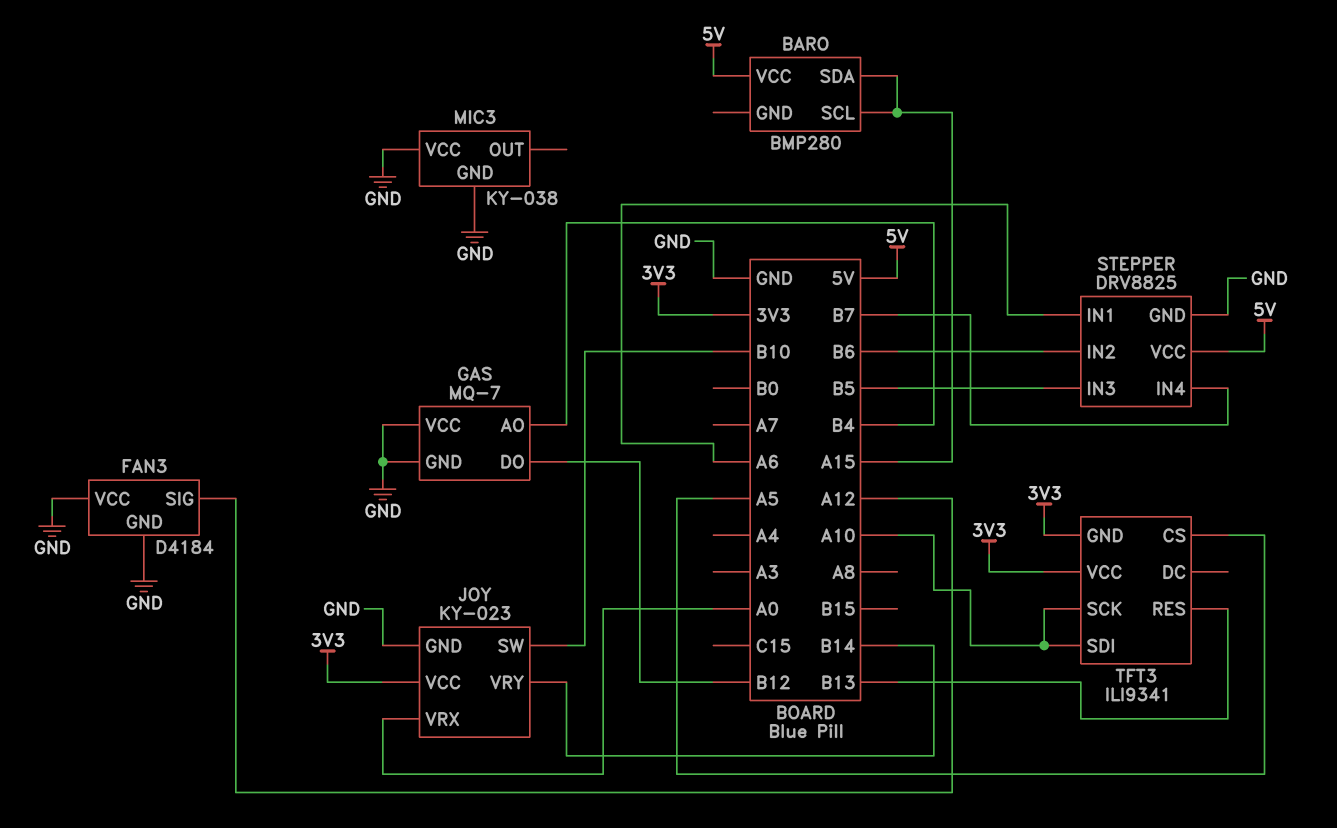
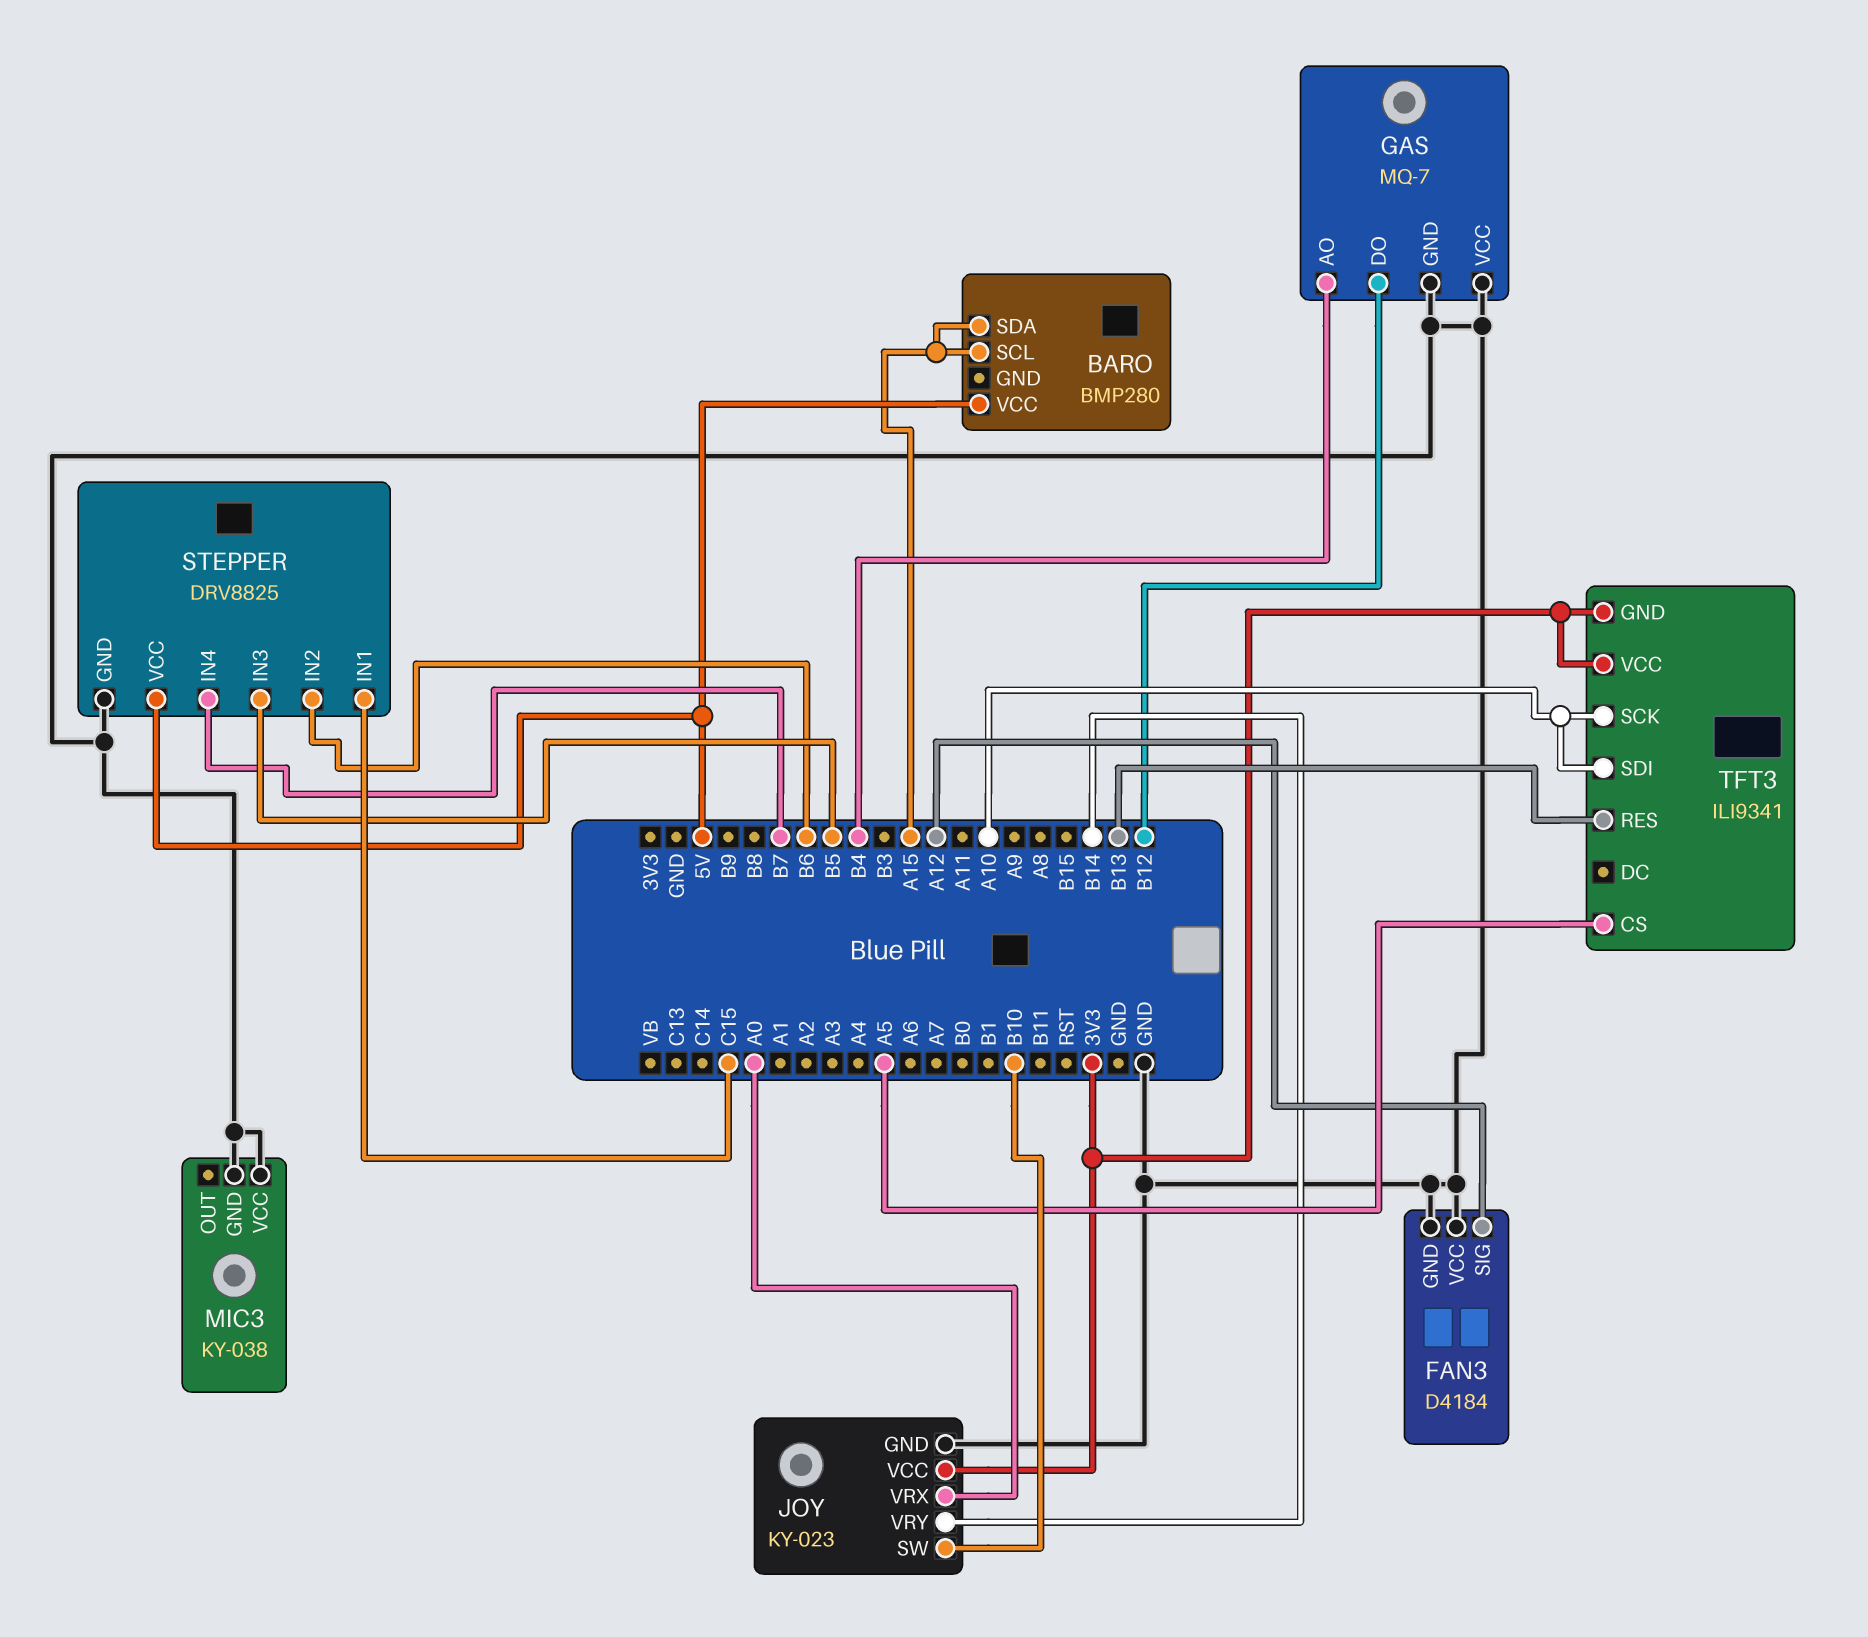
STEPPER pin IN1: A6 -> C15

